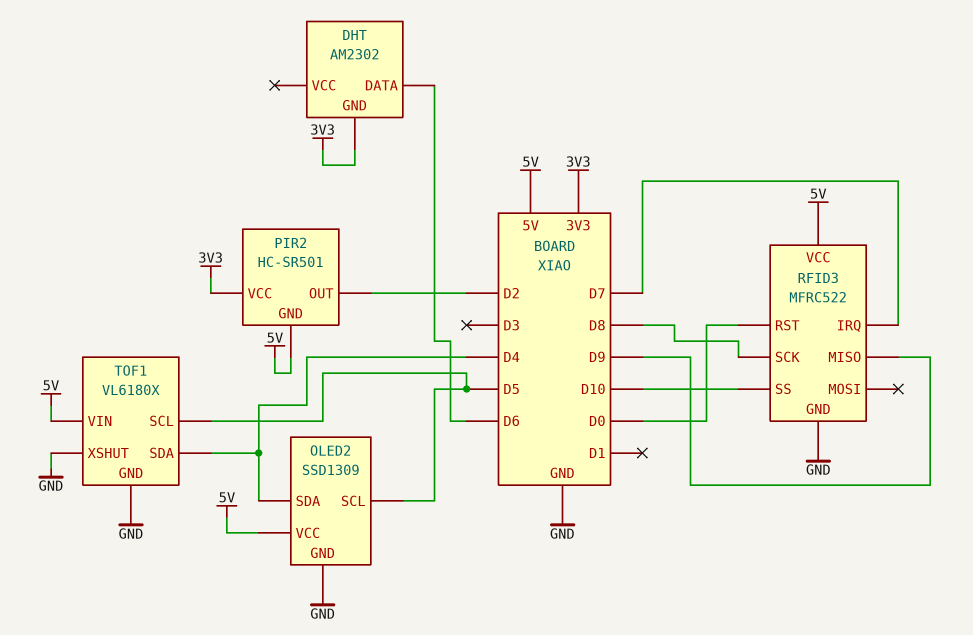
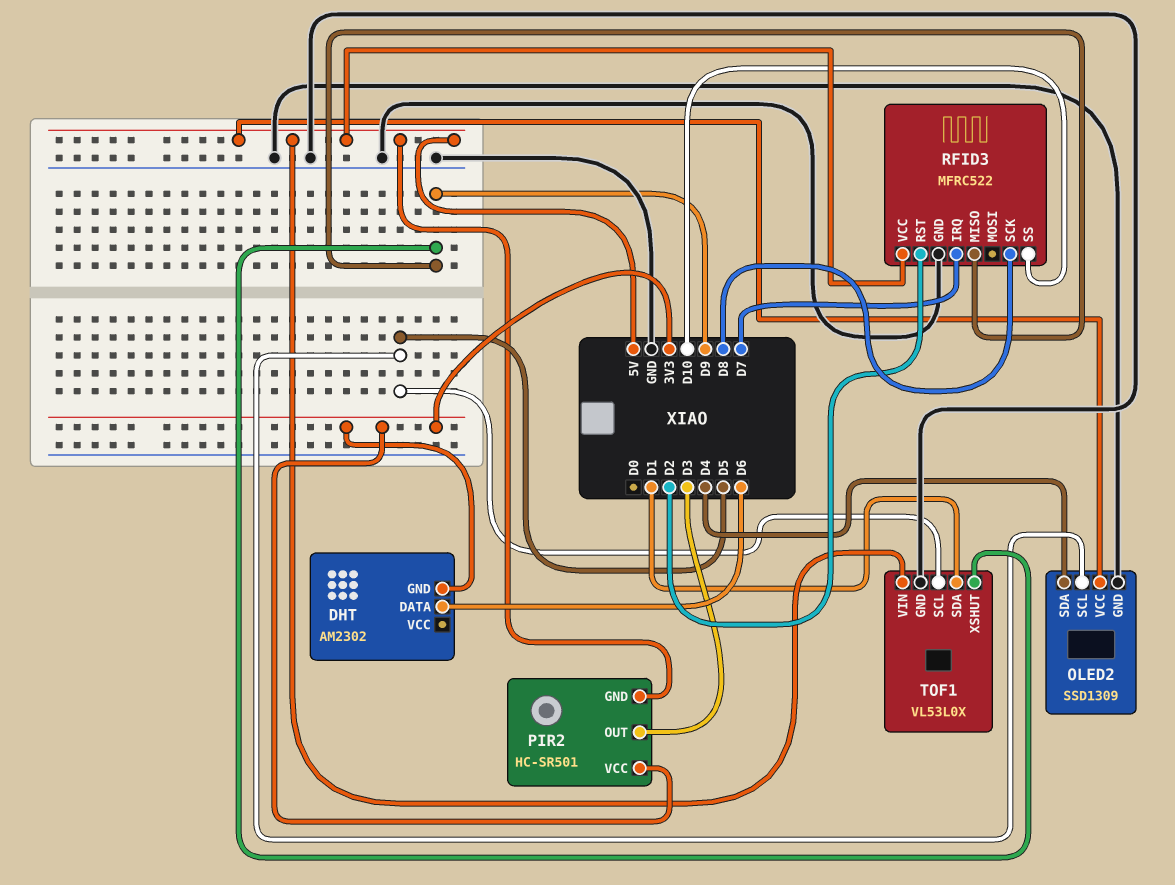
PIR2 pin OUT: D2 -> D3
RFID3 pin RST: D0 -> D2
TOF1: VL6180X -> VL53L0X
TOF1 pin SDA: D4 -> D1
TOF1 pin XSHUT: GND -> D9

